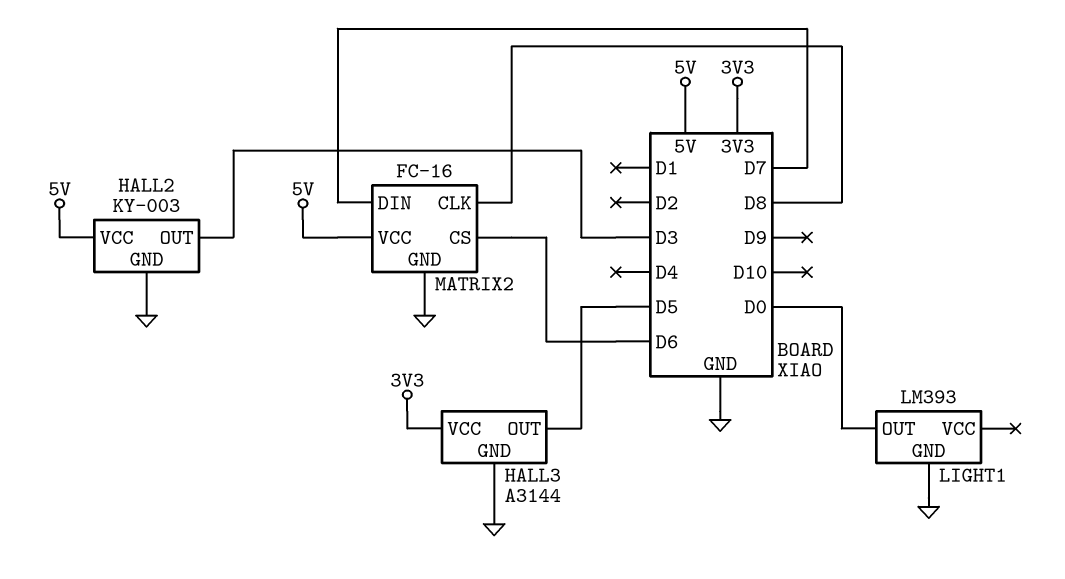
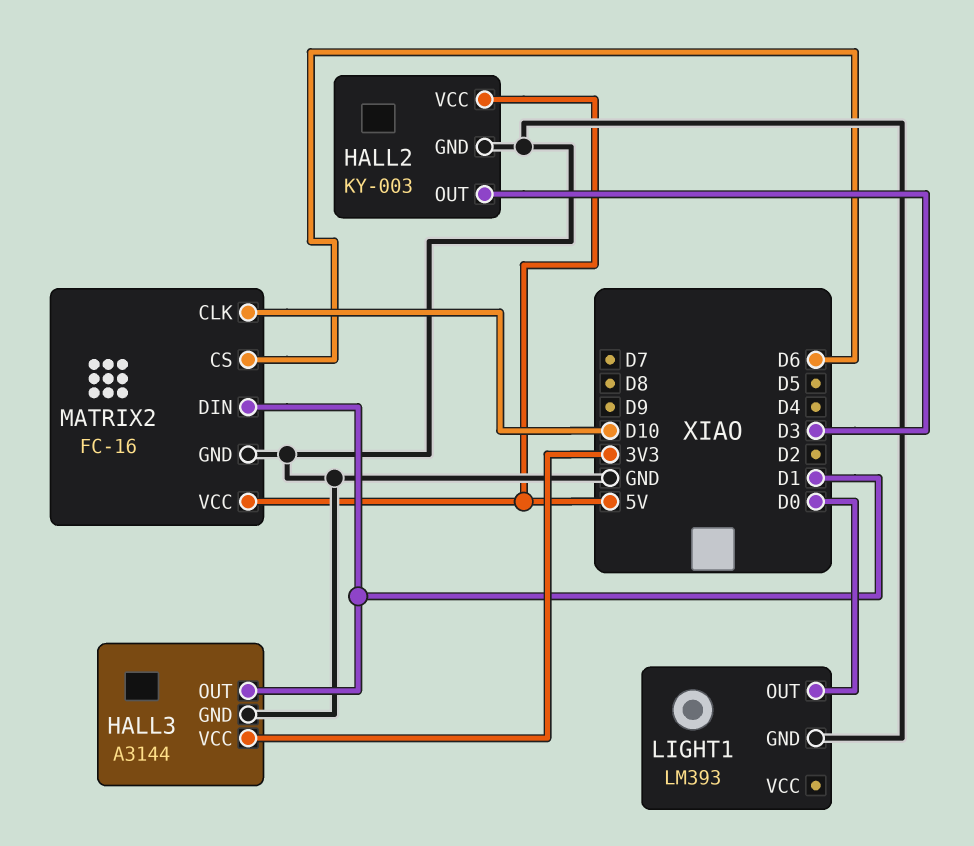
HALL3 pin OUT: D5 -> D1
MATRIX2 pin CLK: D8 -> D10
MATRIX2 pin DIN: D7 -> D1

